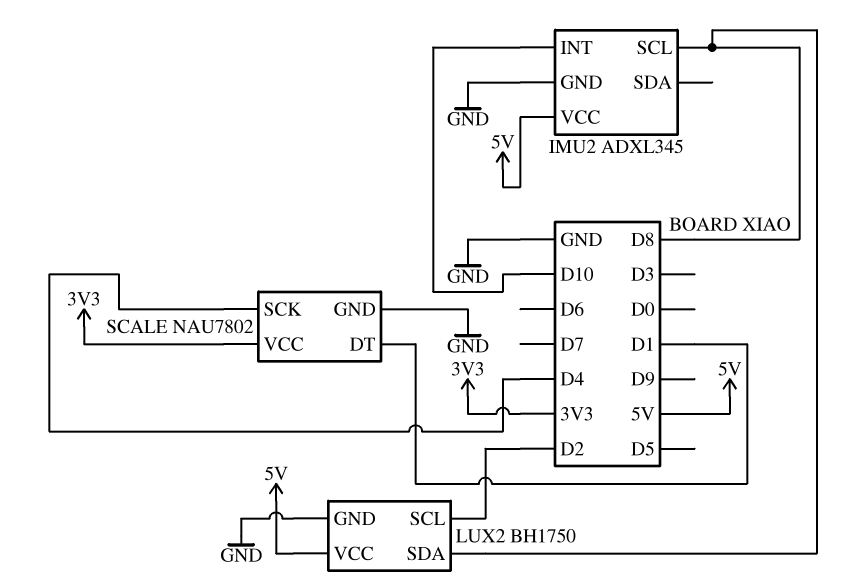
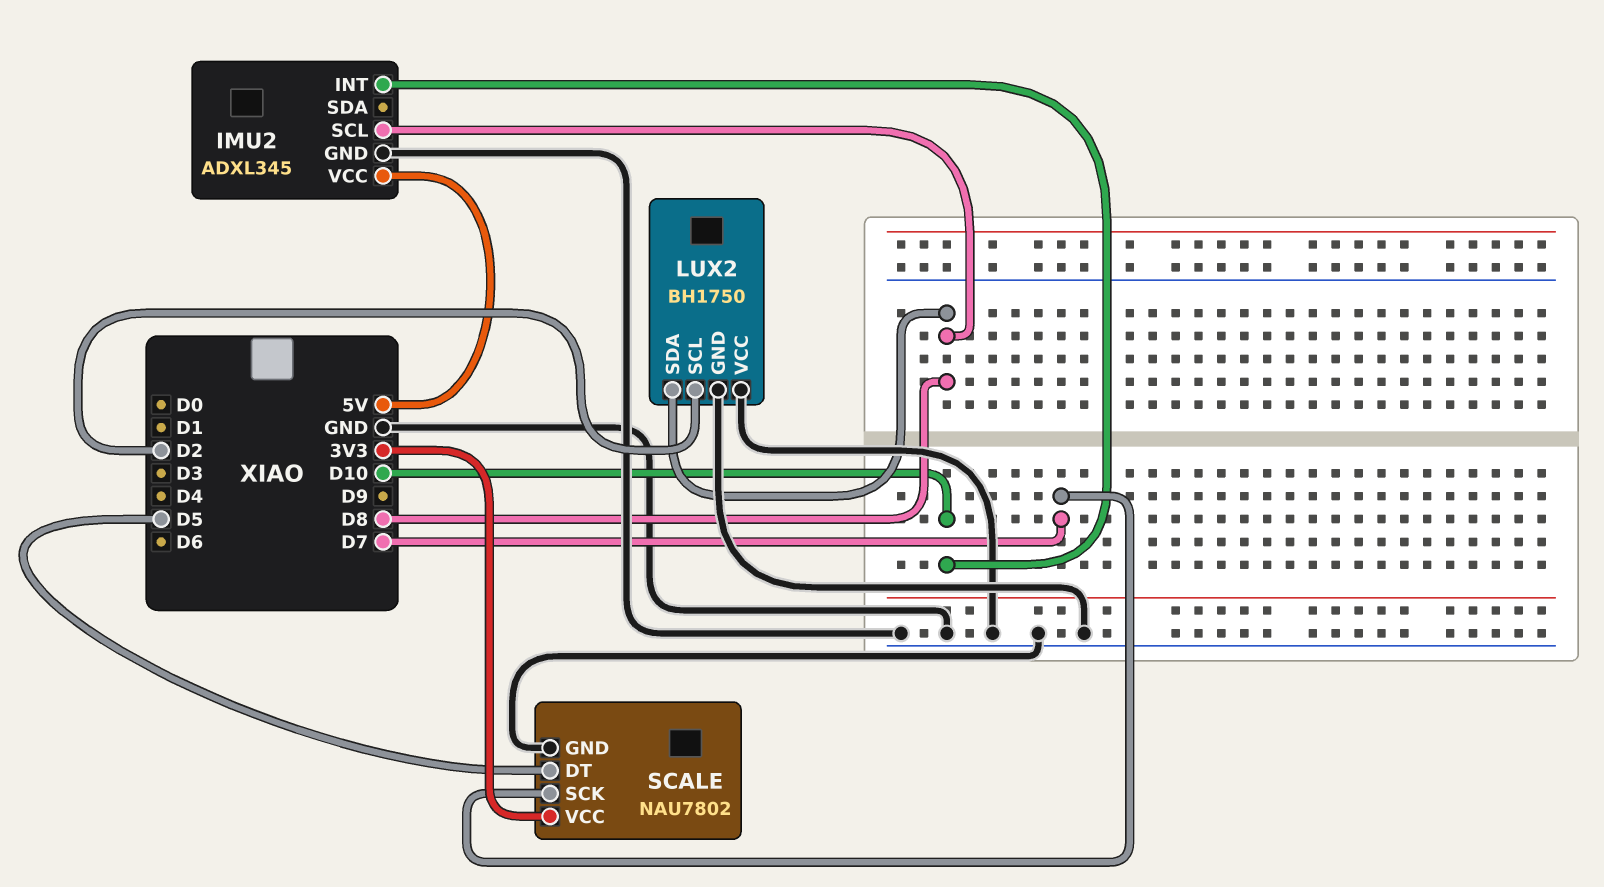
LUX2 pin VCC: 5V -> GND
SCALE pin DT: D1 -> D5
SCALE pin SCK: D4 -> D7

